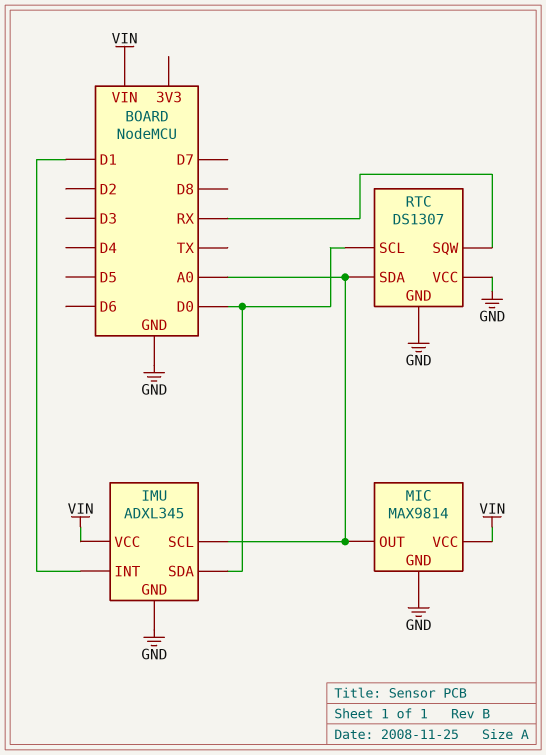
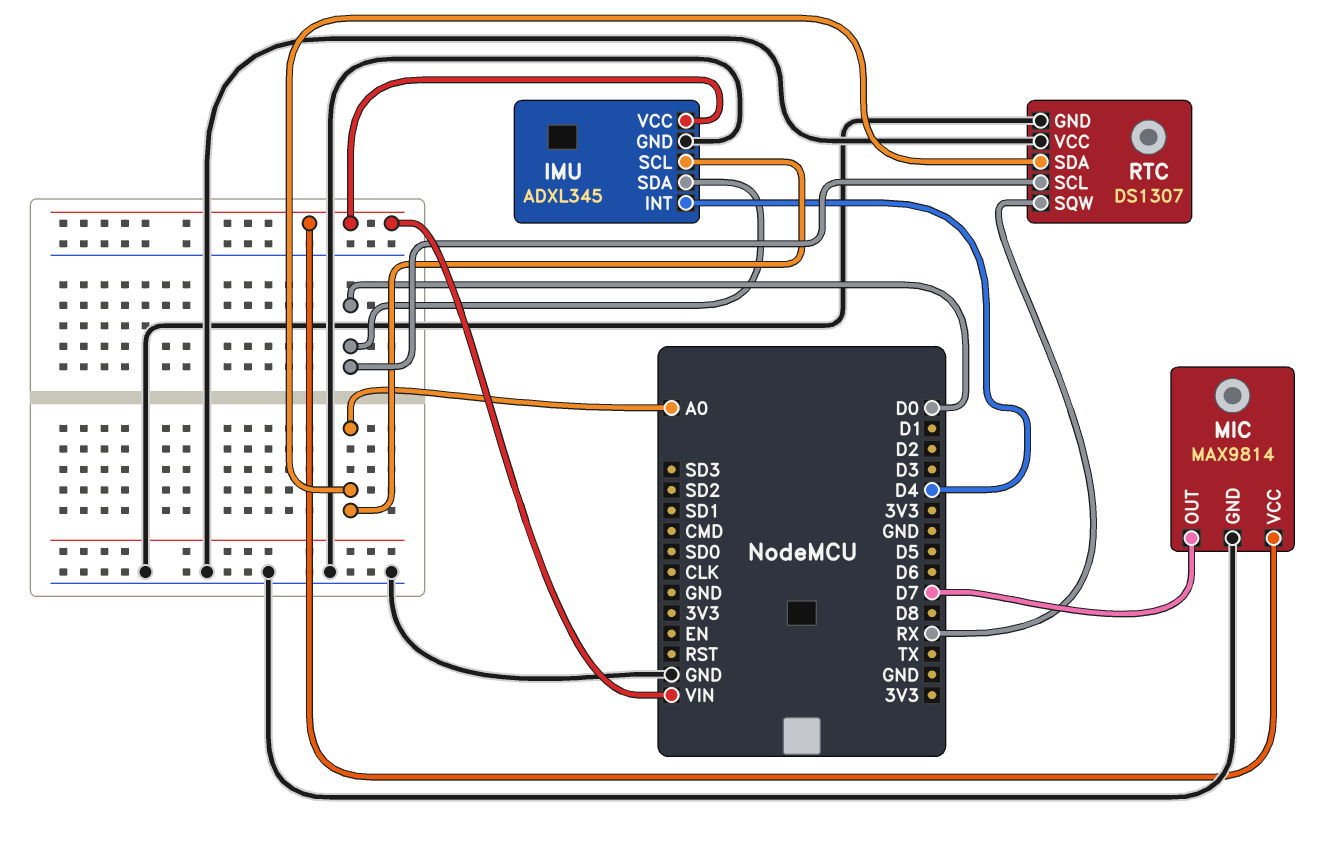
IMU pin INT: D1 -> D4
MIC pin OUT: A0 -> D7

